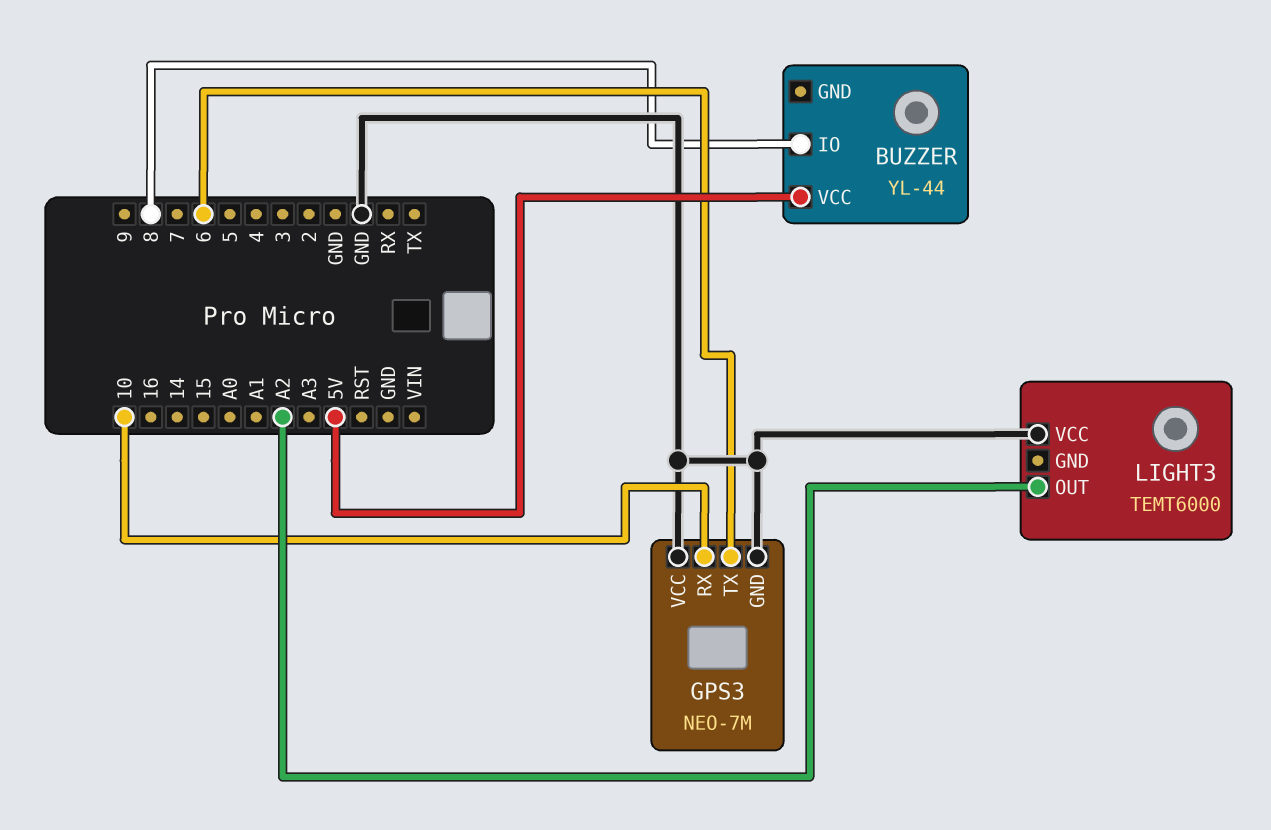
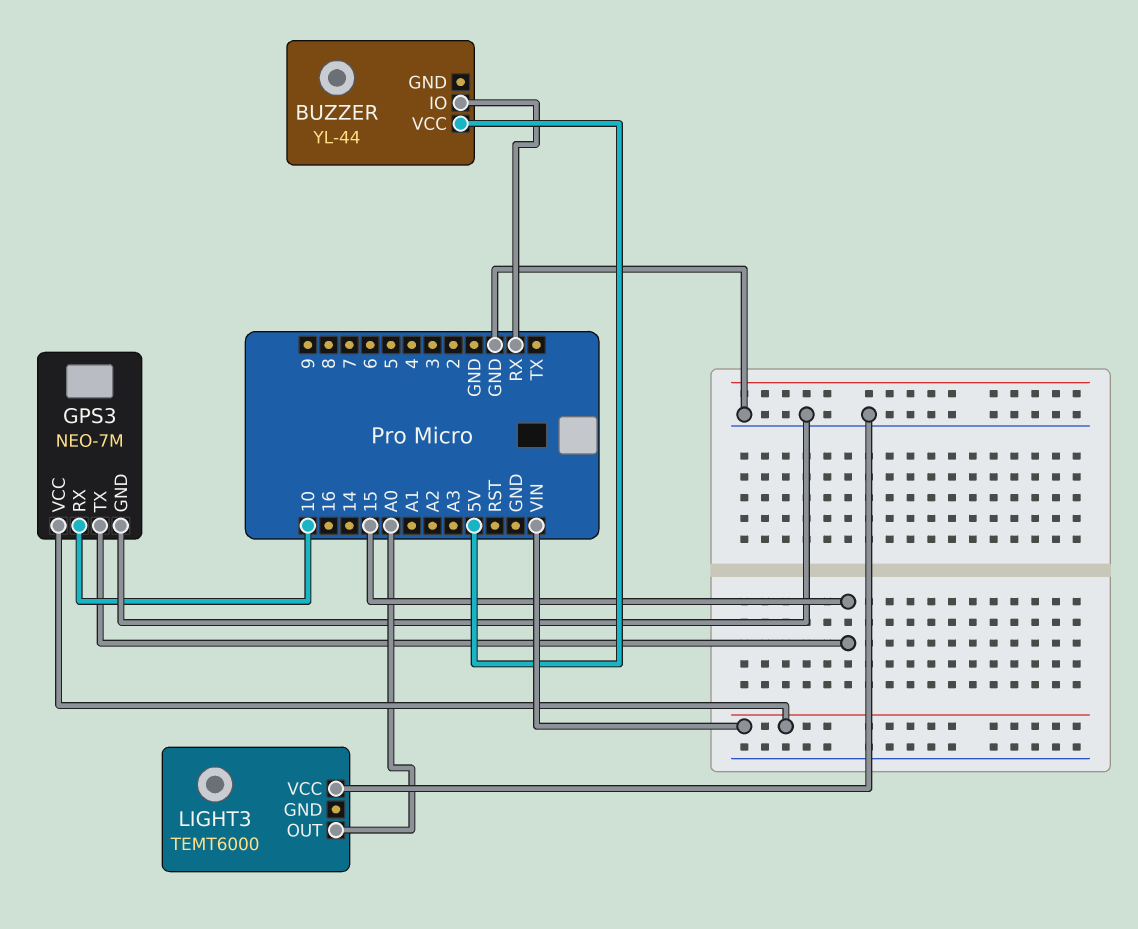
BUZZER pin IO: 8 -> RX
GPS3 pin TX: 6 -> 15
GPS3 pin VCC: GND -> VIN
LIGHT3 pin OUT: A2 -> A0

